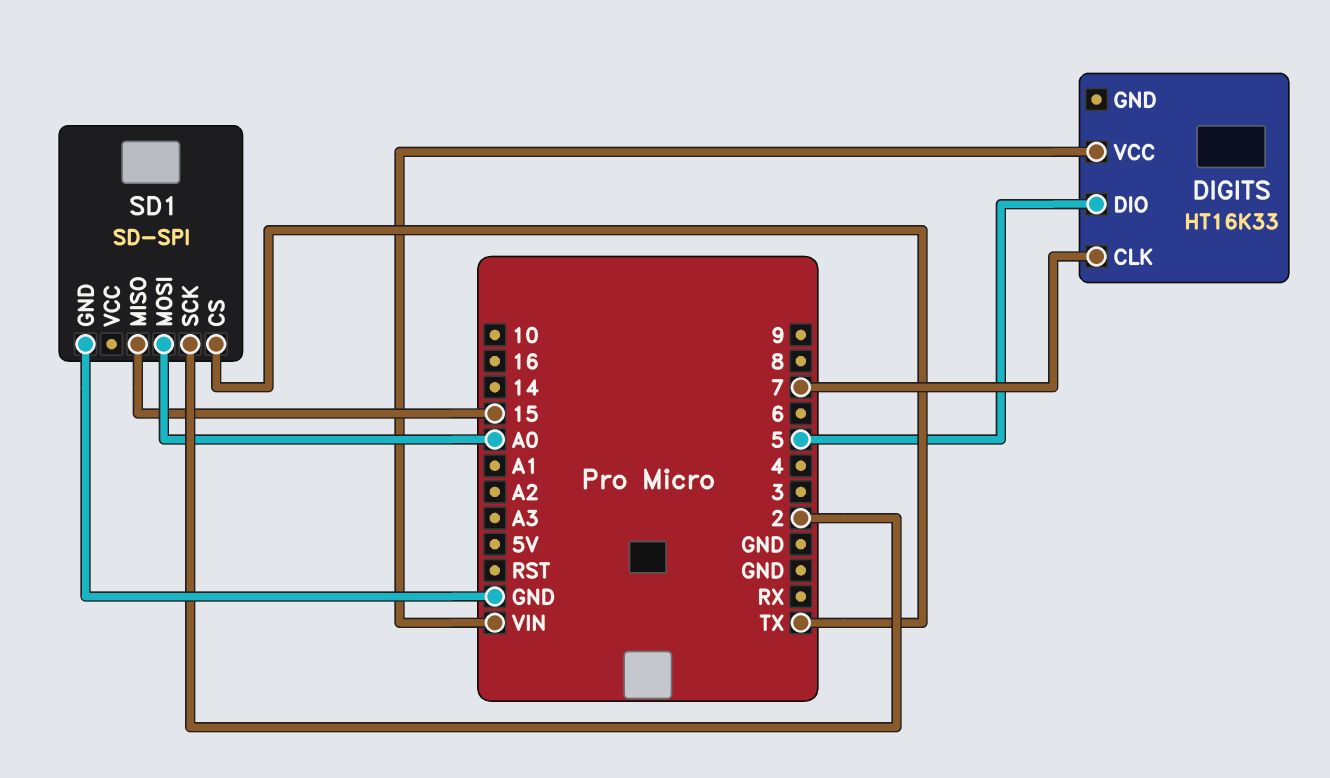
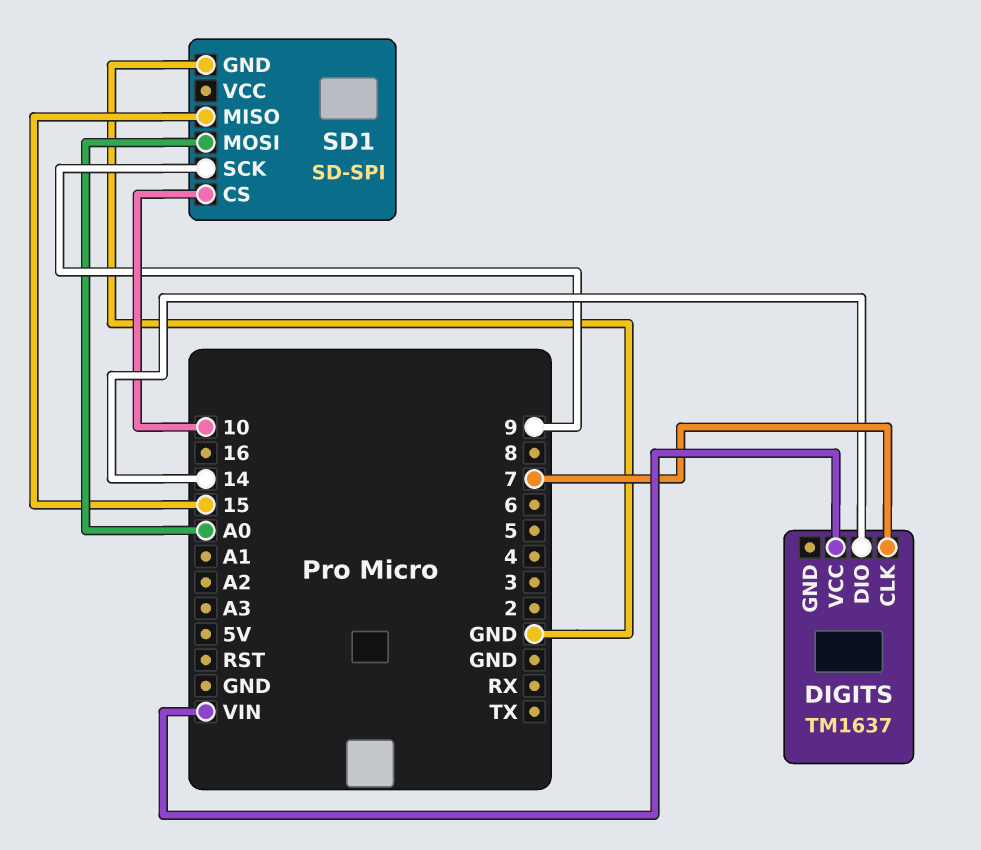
DIGITS: HT16K33 -> TM1637
DIGITS pin DIO: 5 -> 14
SD1 pin CS: TX -> 10
SD1 pin SCK: 2 -> 9

